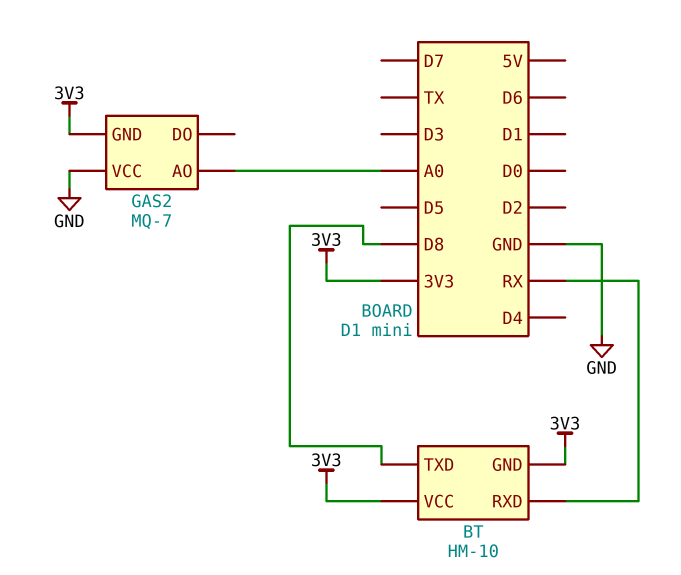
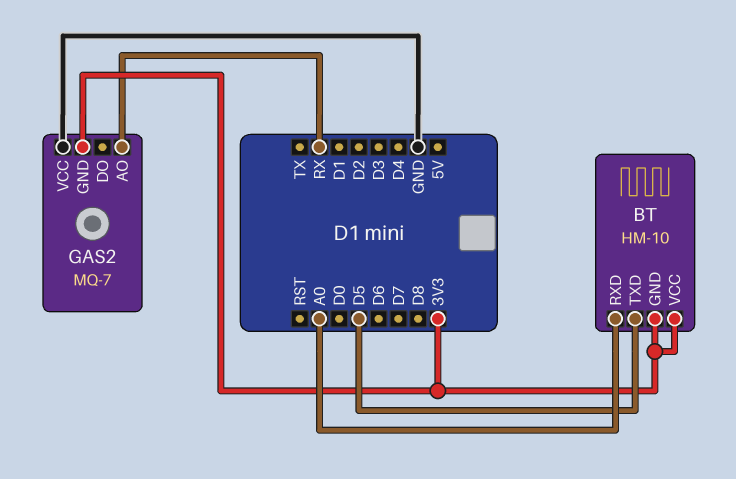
BT pin RXD: RX -> A0
BT pin TXD: D8 -> D5
GAS2 pin AO: A0 -> RX

